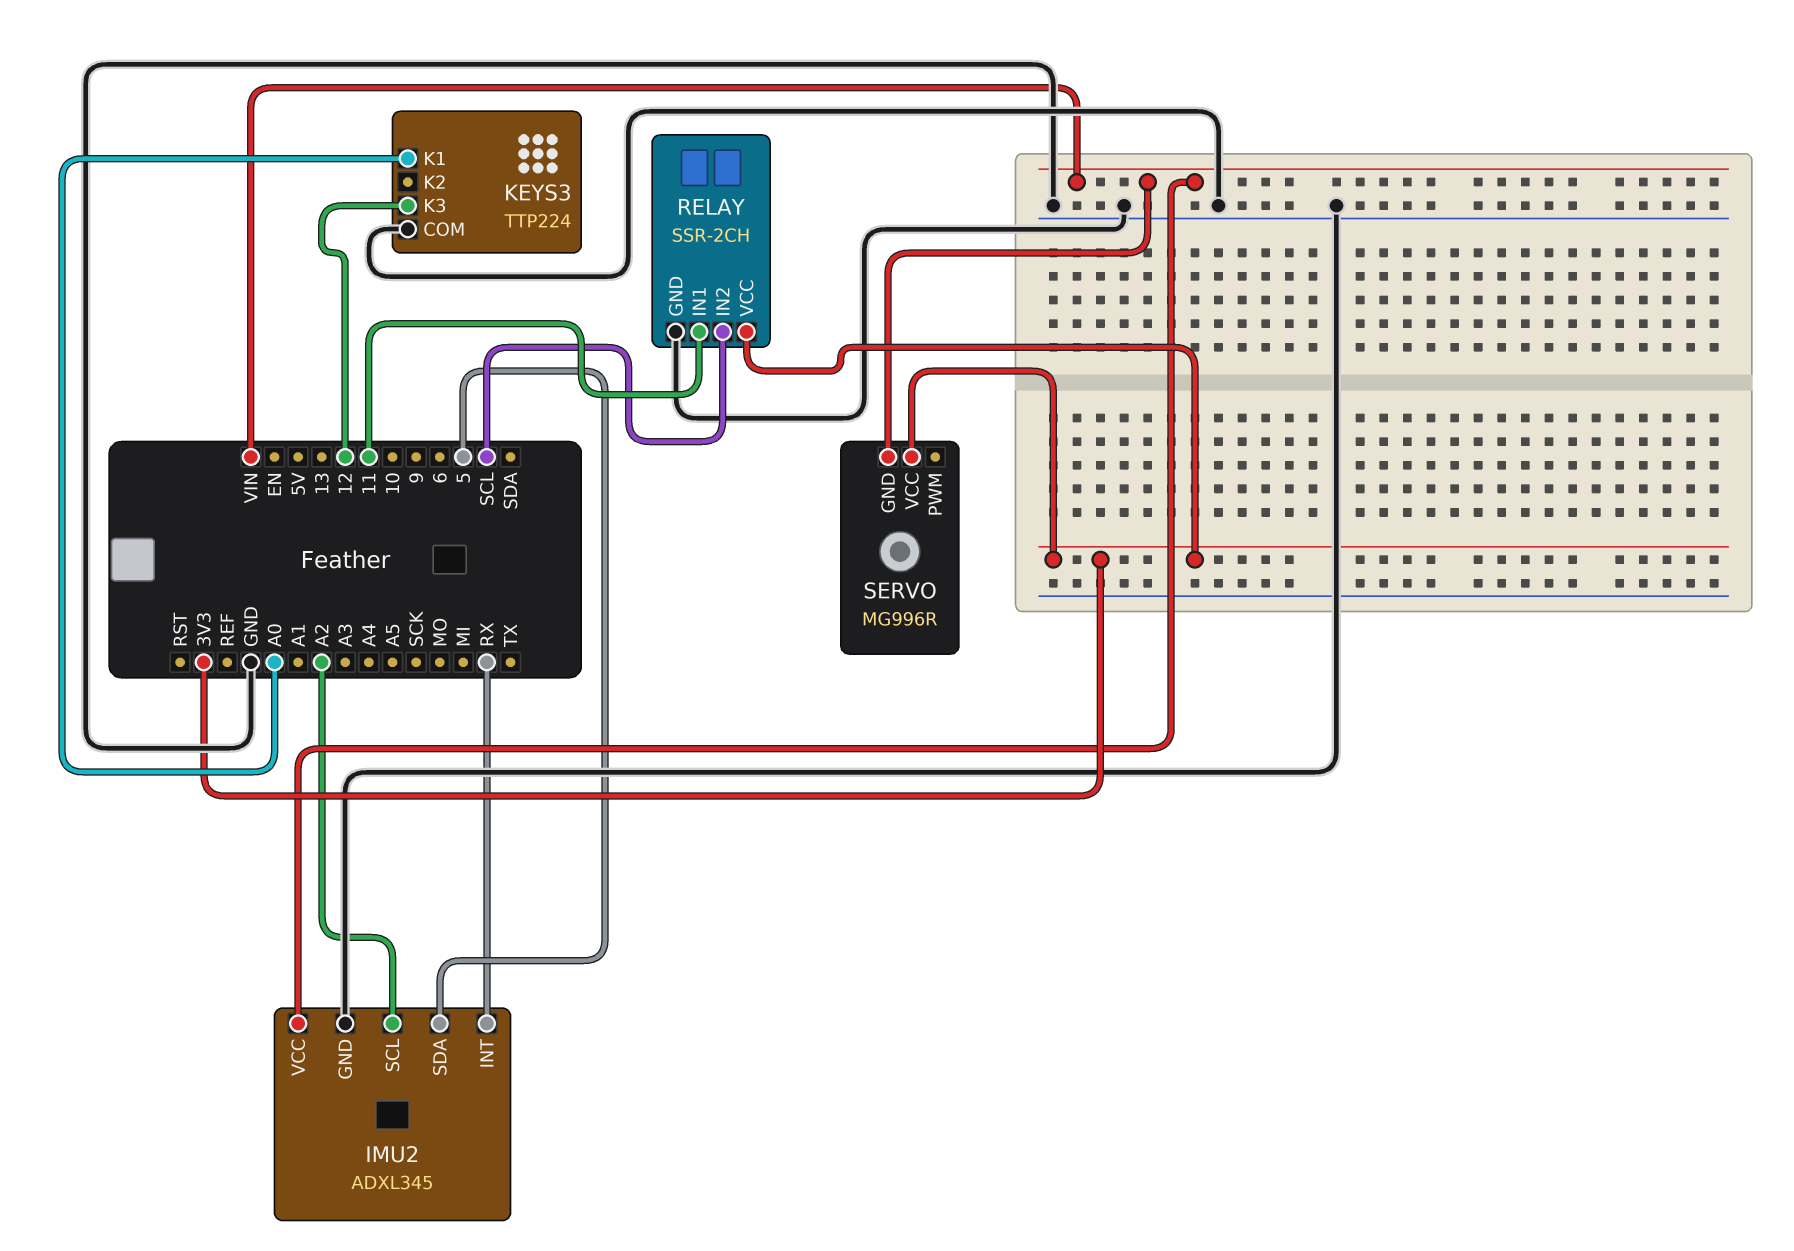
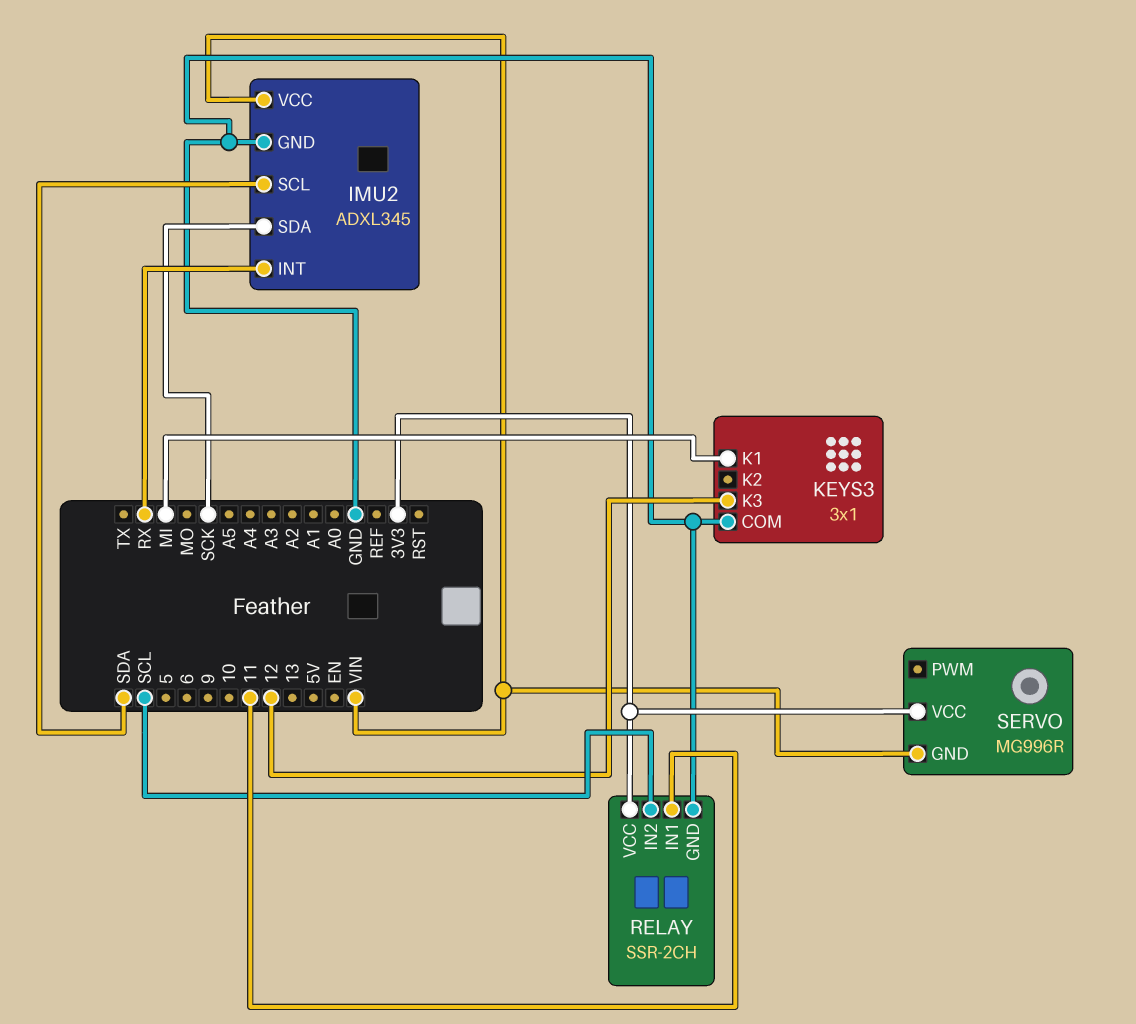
IMU2 pin SCL: A2 -> SDA
IMU2 pin SDA: 5 -> SCK
KEYS3: TTP224 -> 3x1
KEYS3 pin K1: A0 -> MI

